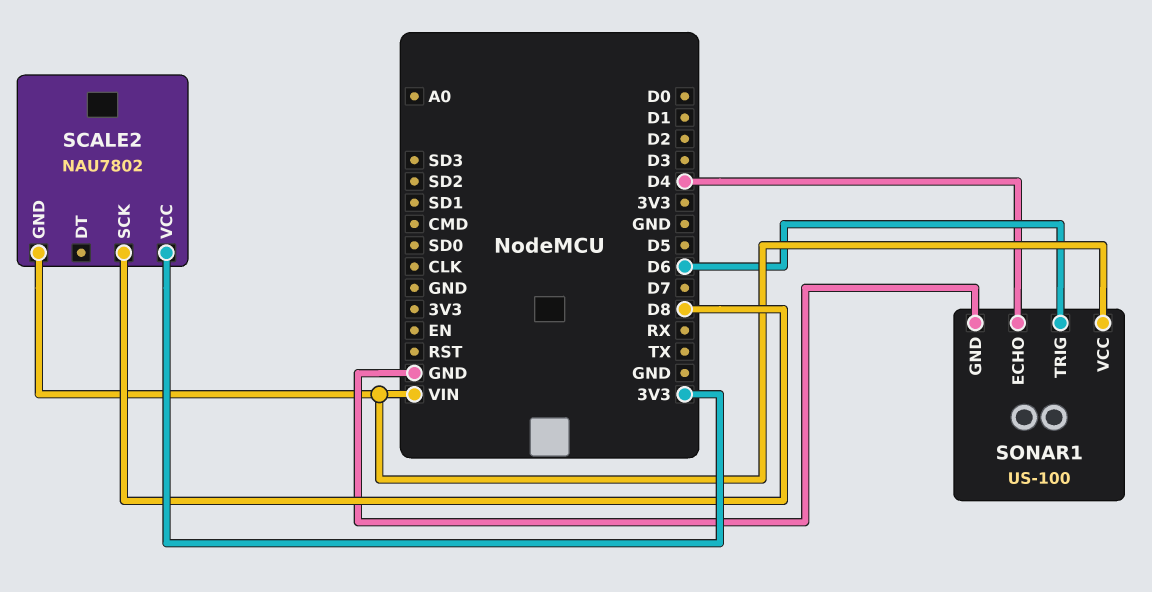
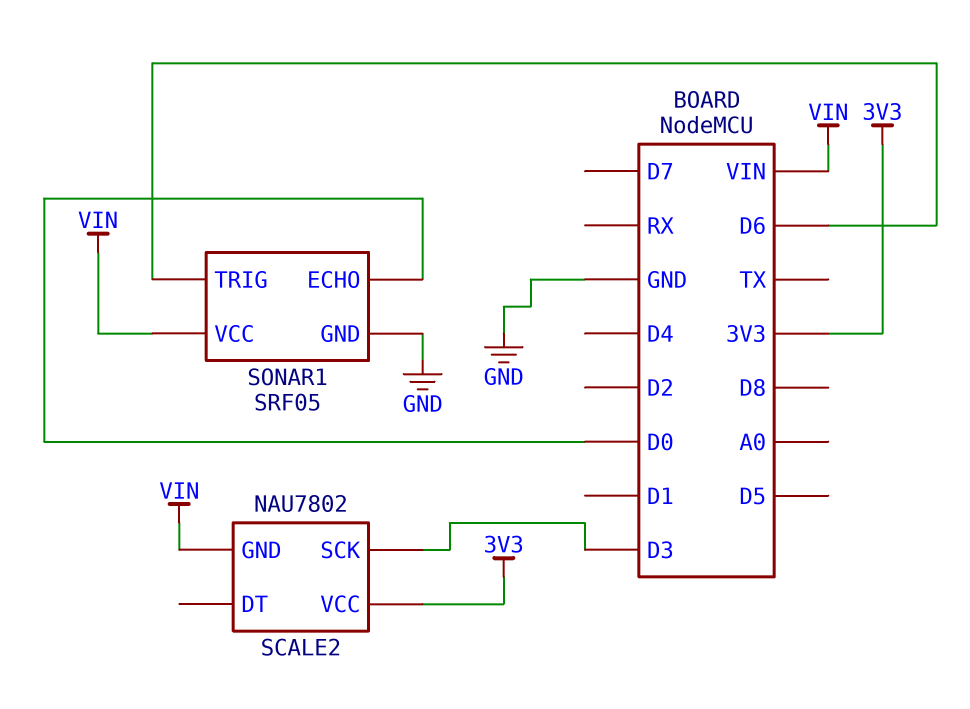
SCALE2 pin SCK: D8 -> D3
SONAR1: US-100 -> SRF05
SONAR1 pin ECHO: D4 -> D0

